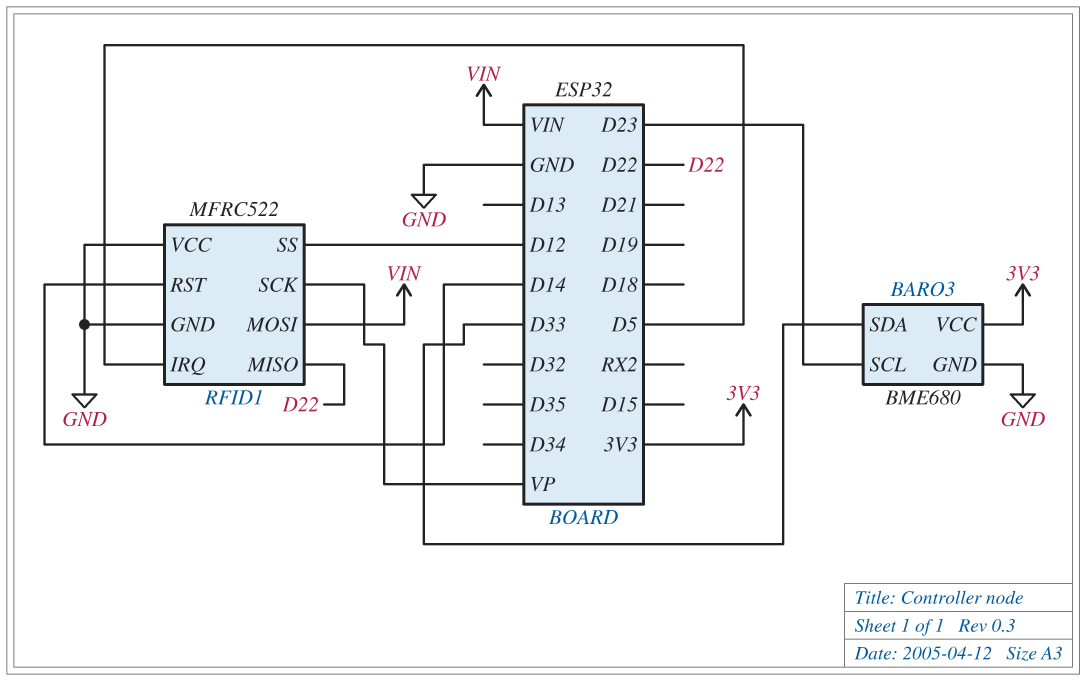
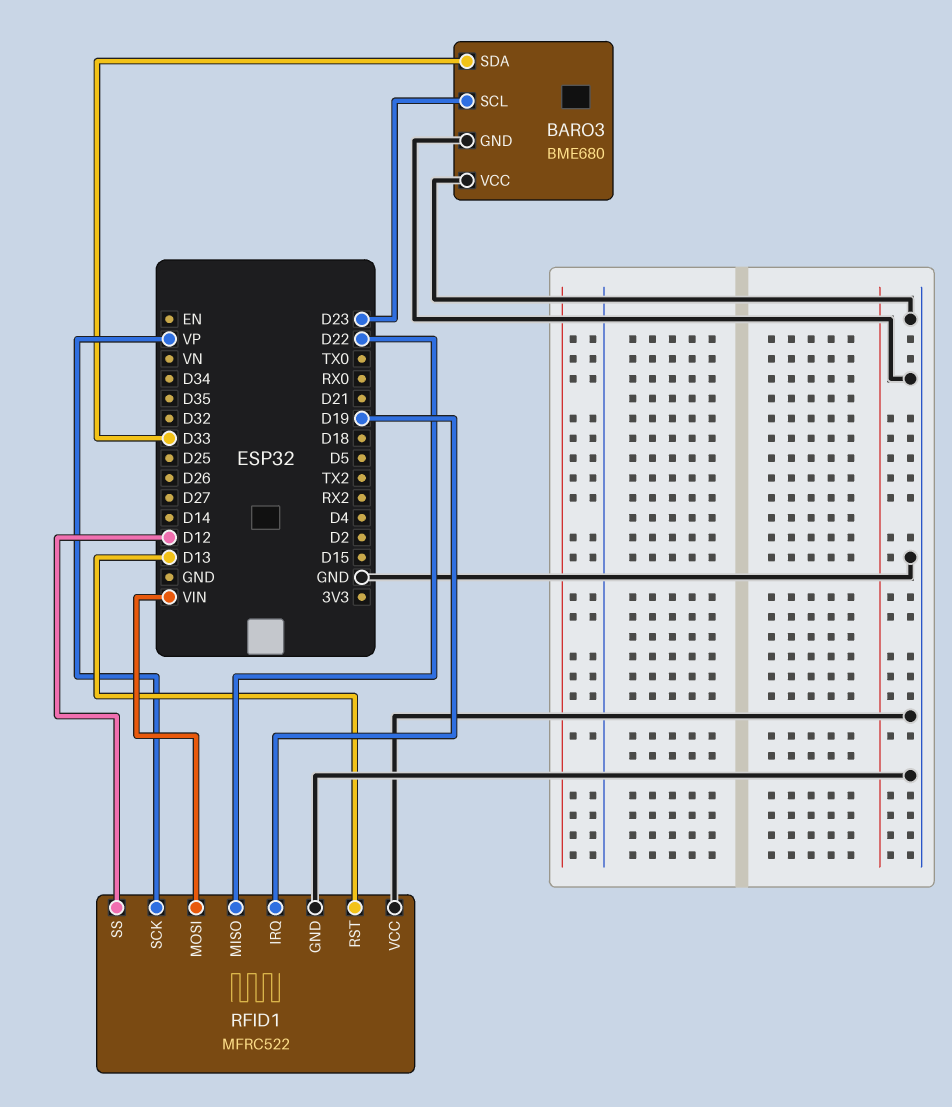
BARO3 pin VCC: 3V3 -> GND
RFID1 pin IRQ: D5 -> D19
RFID1 pin RST: D14 -> D13

